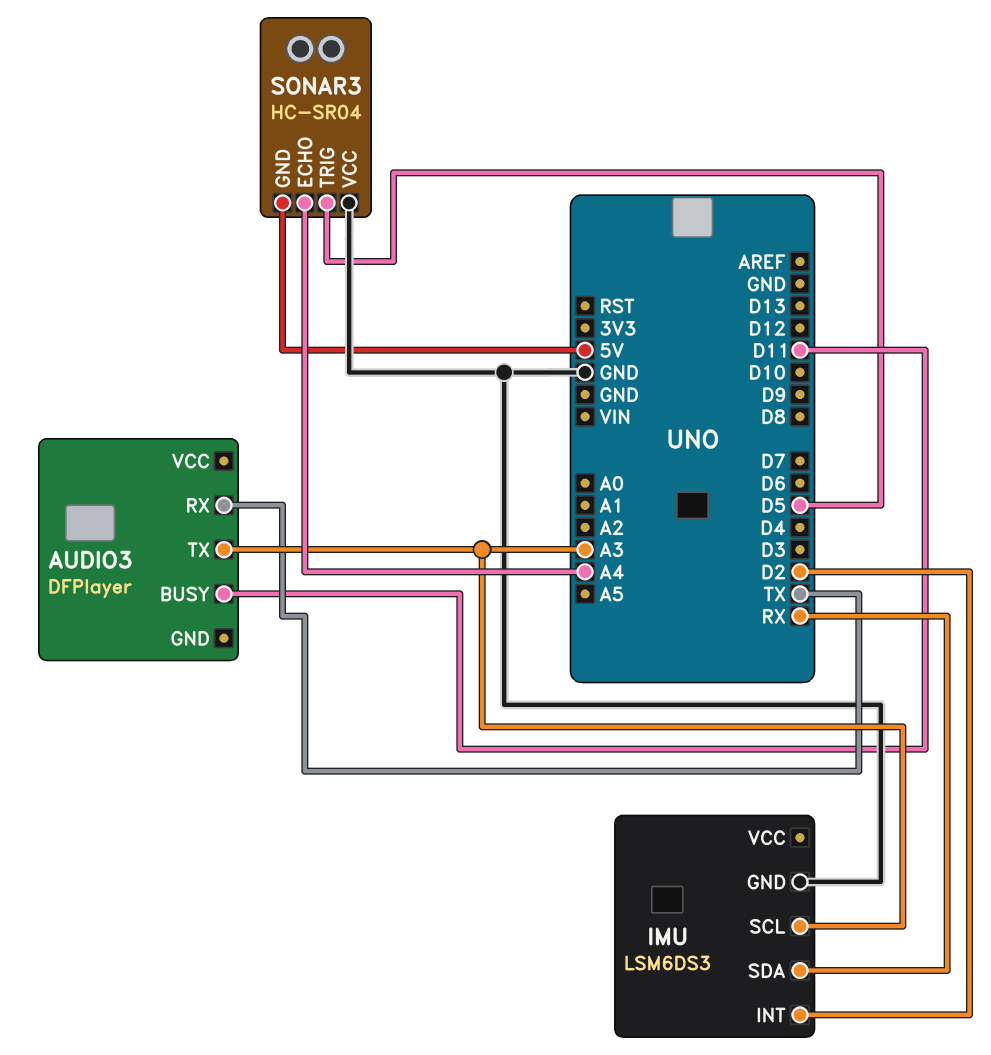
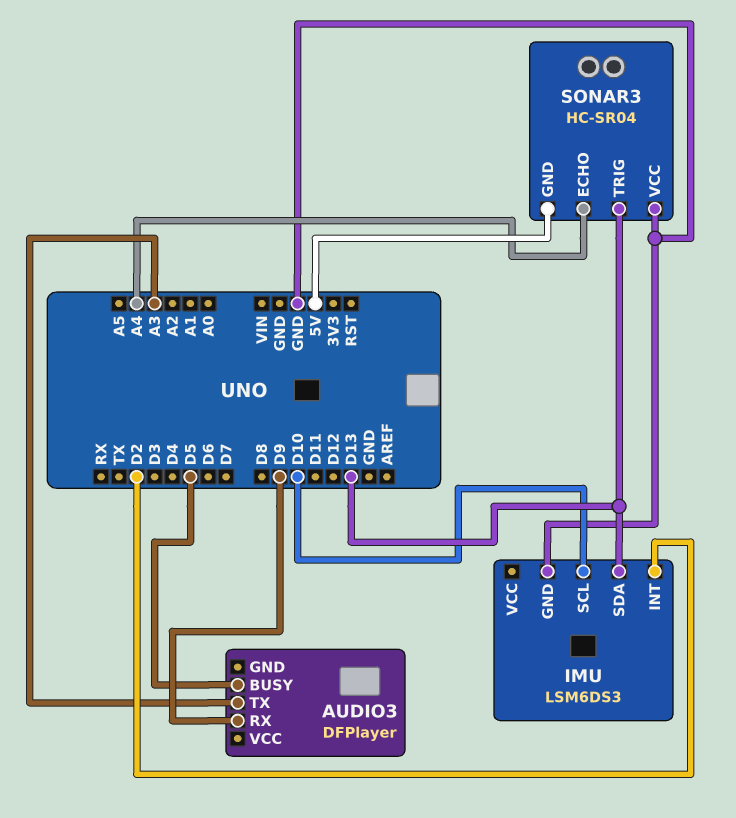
AUDIO3 pin BUSY: D11 -> D5
AUDIO3 pin RX: TX -> D9
IMU pin SCL: A3 -> D10
IMU pin SDA: RX -> D13
SONAR3 pin TRIG: D5 -> D13

